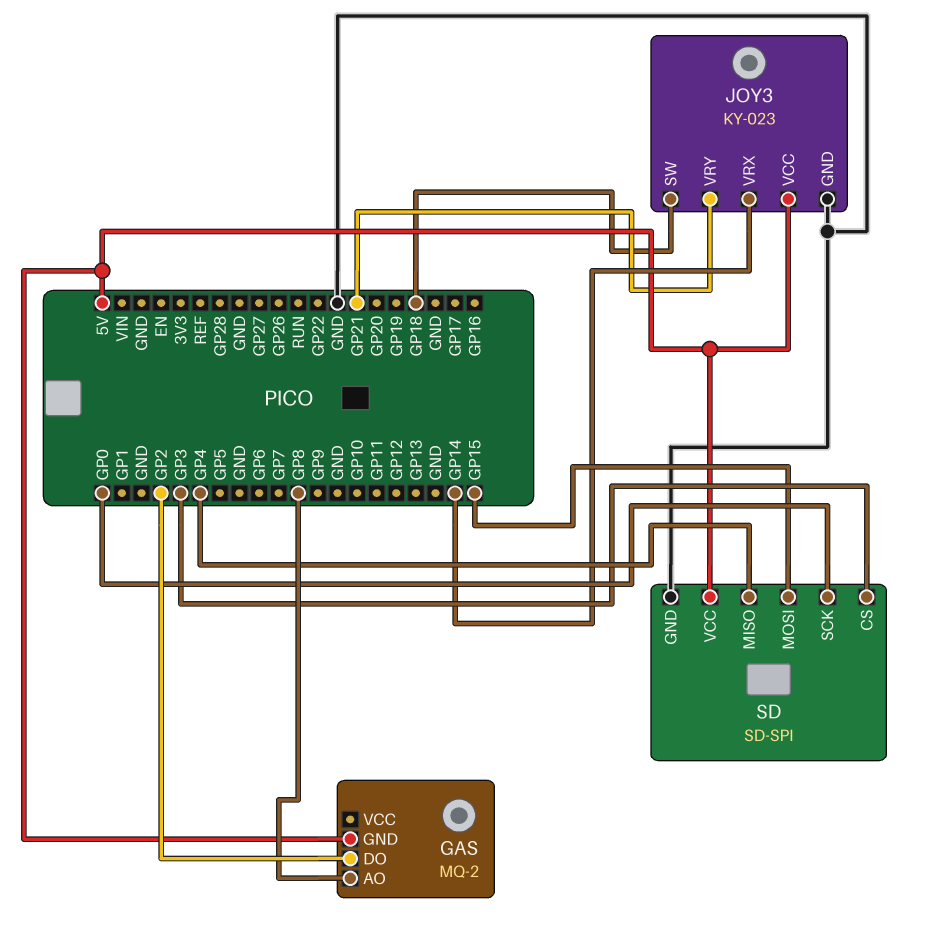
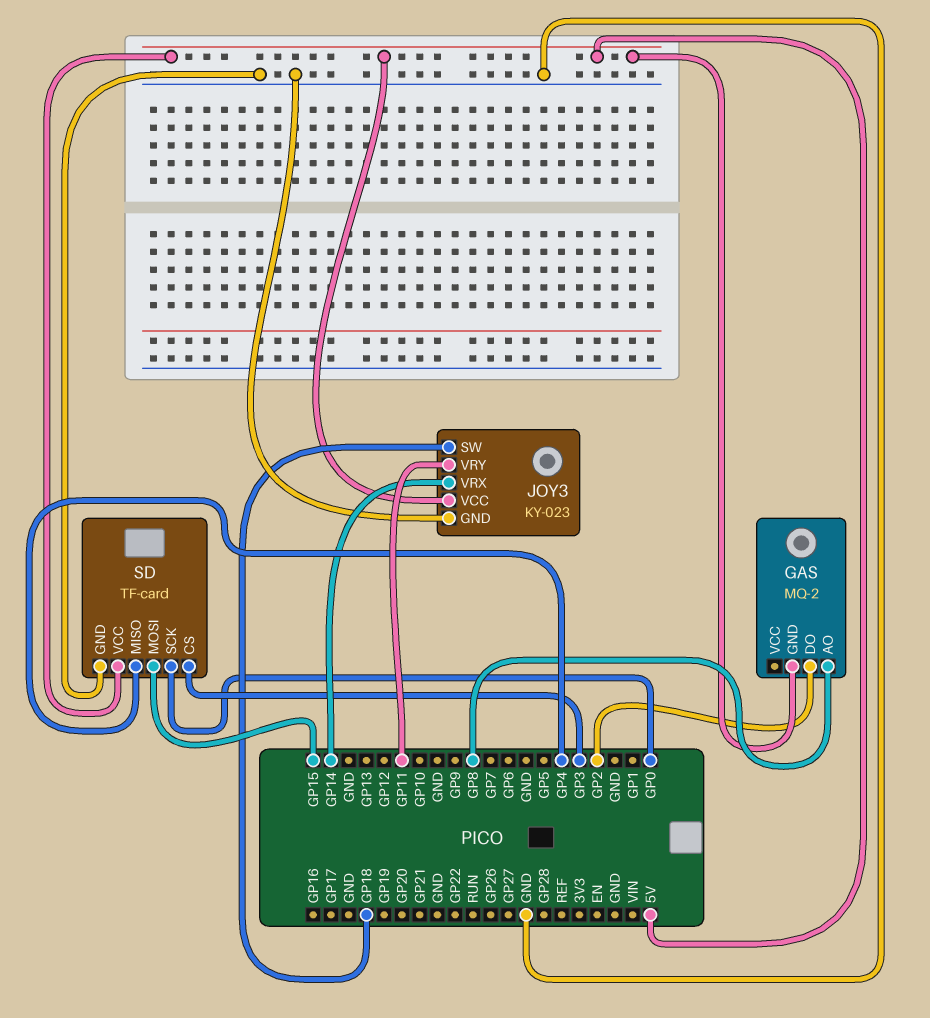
JOY3 pin VRY: GP21 -> GP11
SD: SD-SPI -> TF-card

